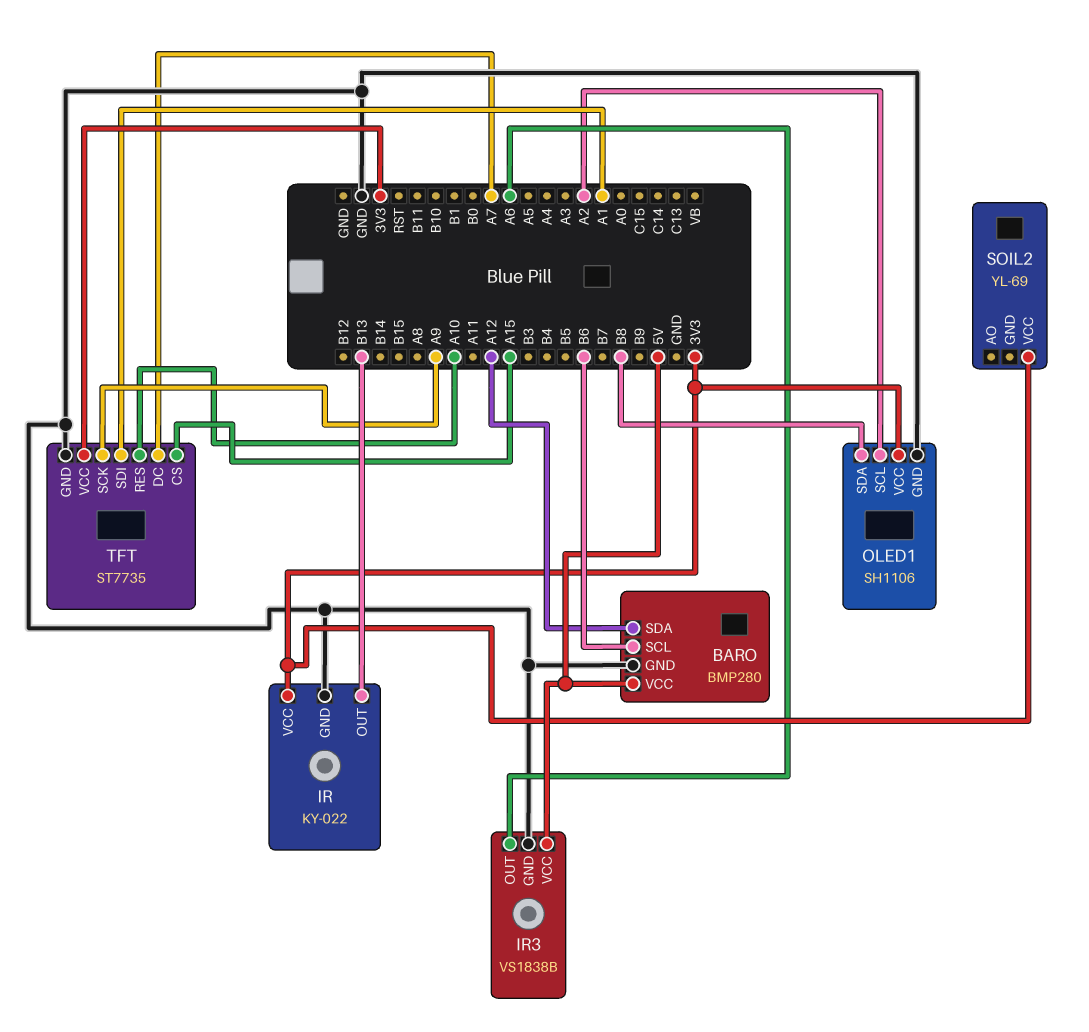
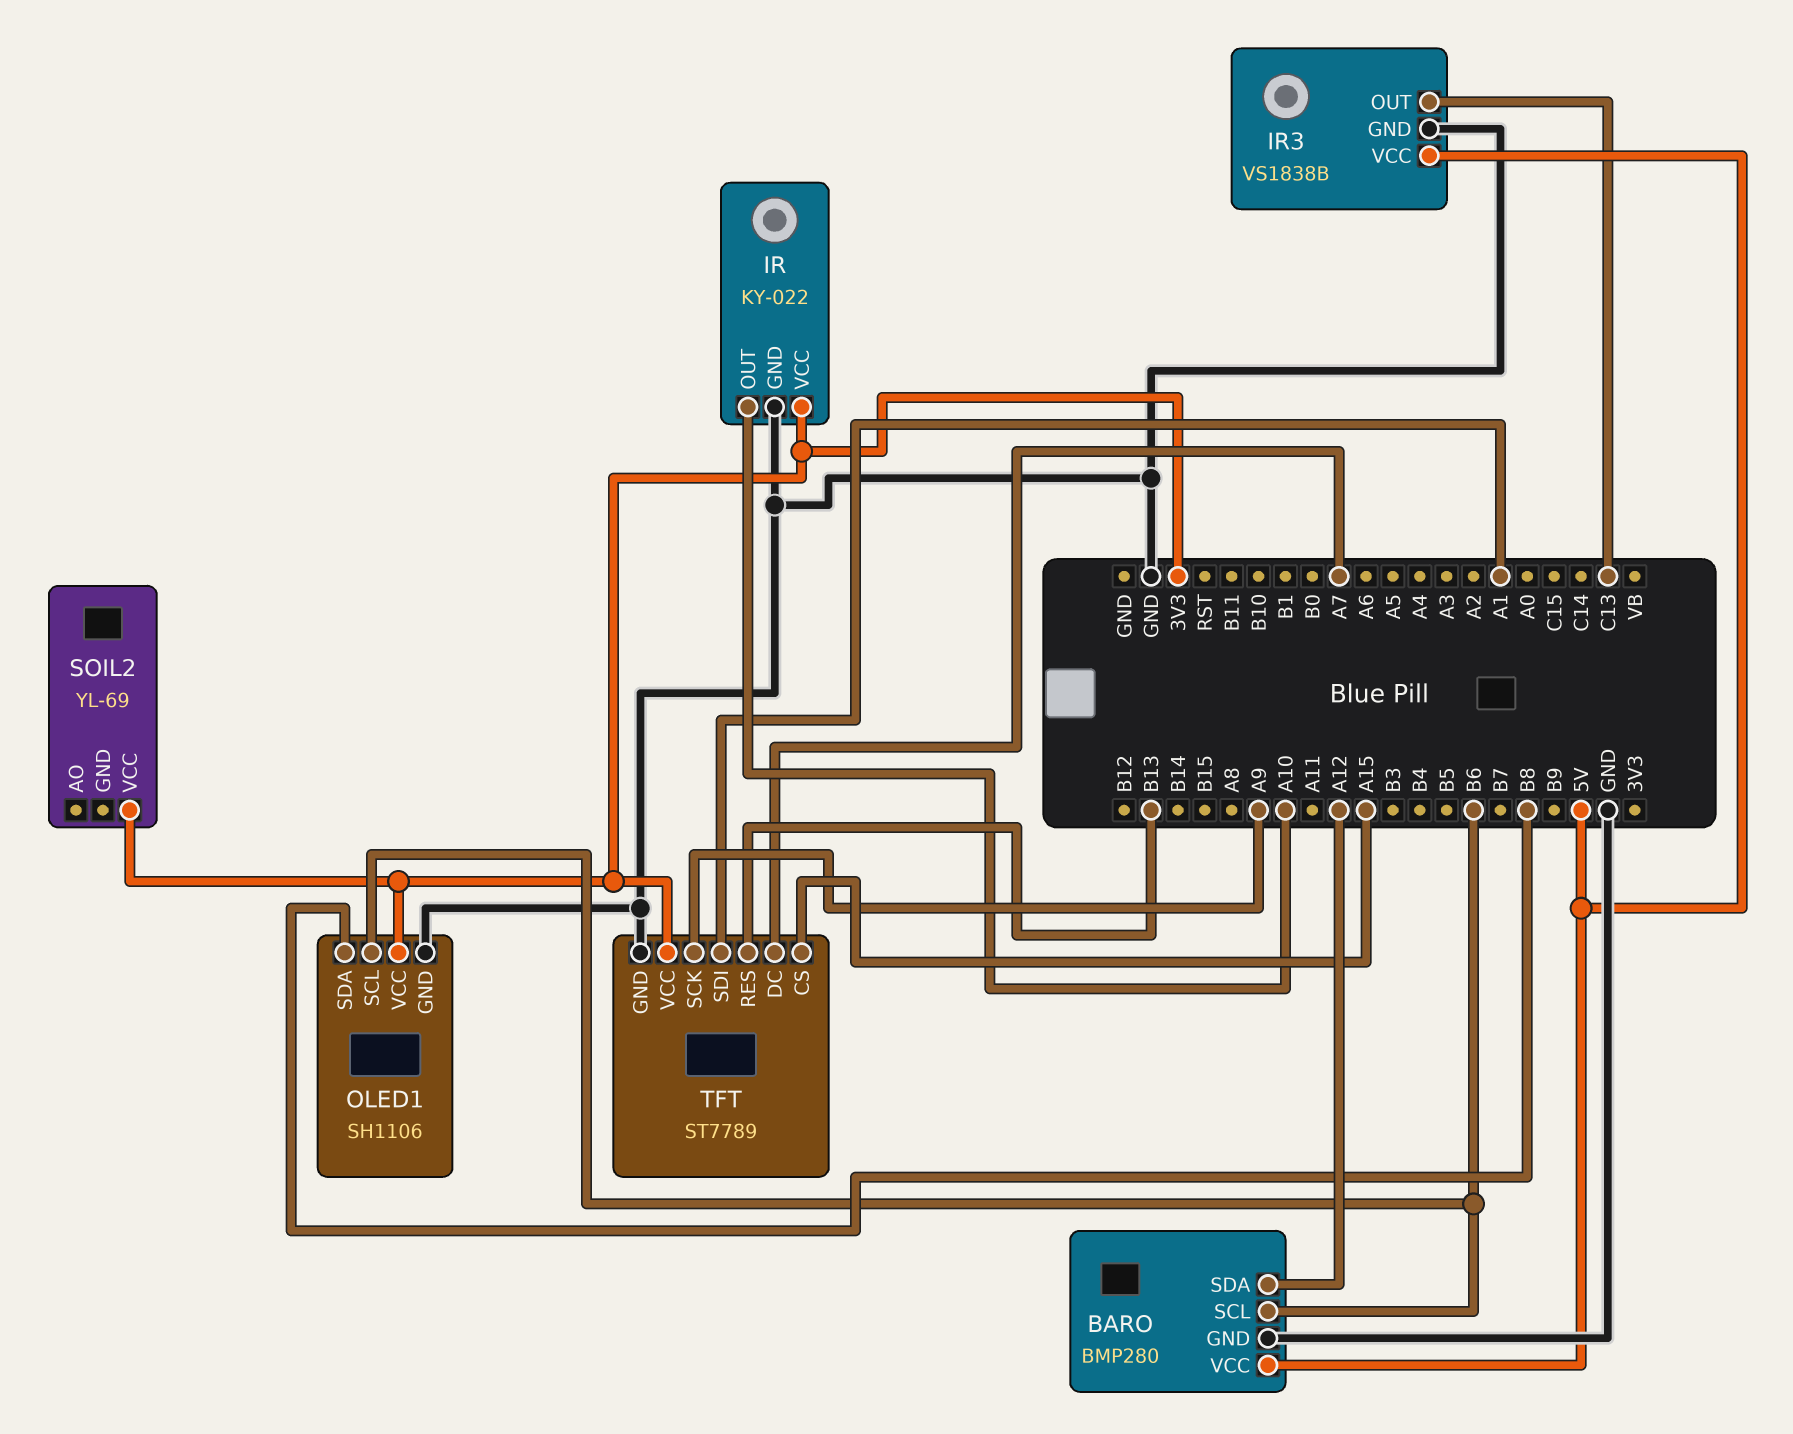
IR pin OUT: B13 -> A10
IR3 pin OUT: A6 -> C13
OLED1 pin SCL: A2 -> B6
TFT: ST7735 -> ST7789
TFT pin RES: A10 -> B13

